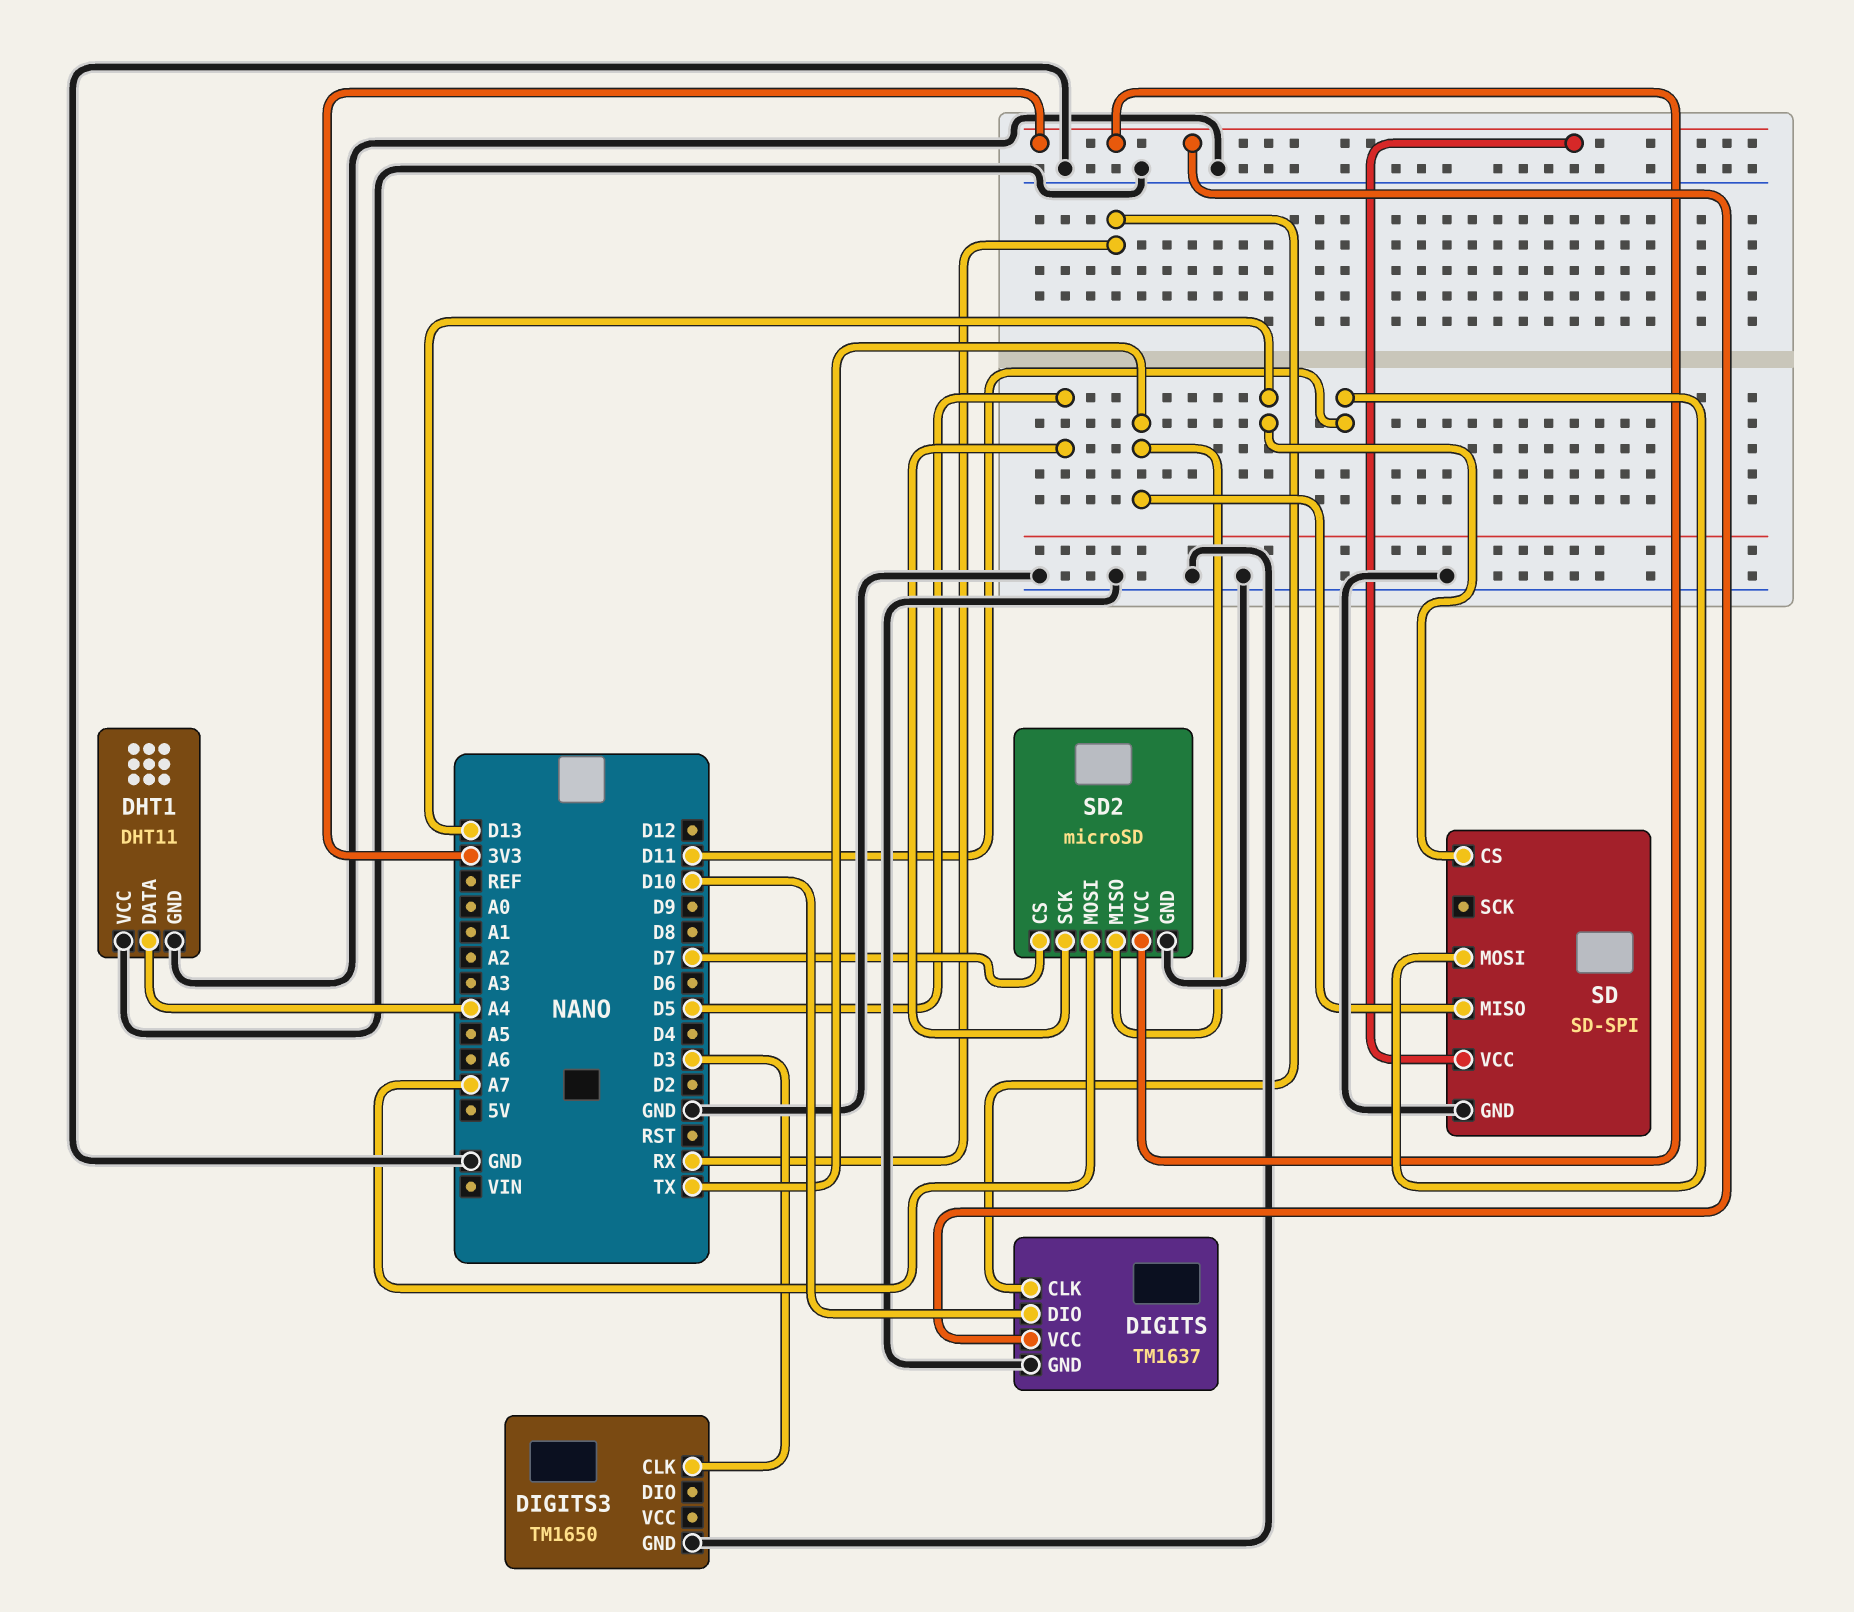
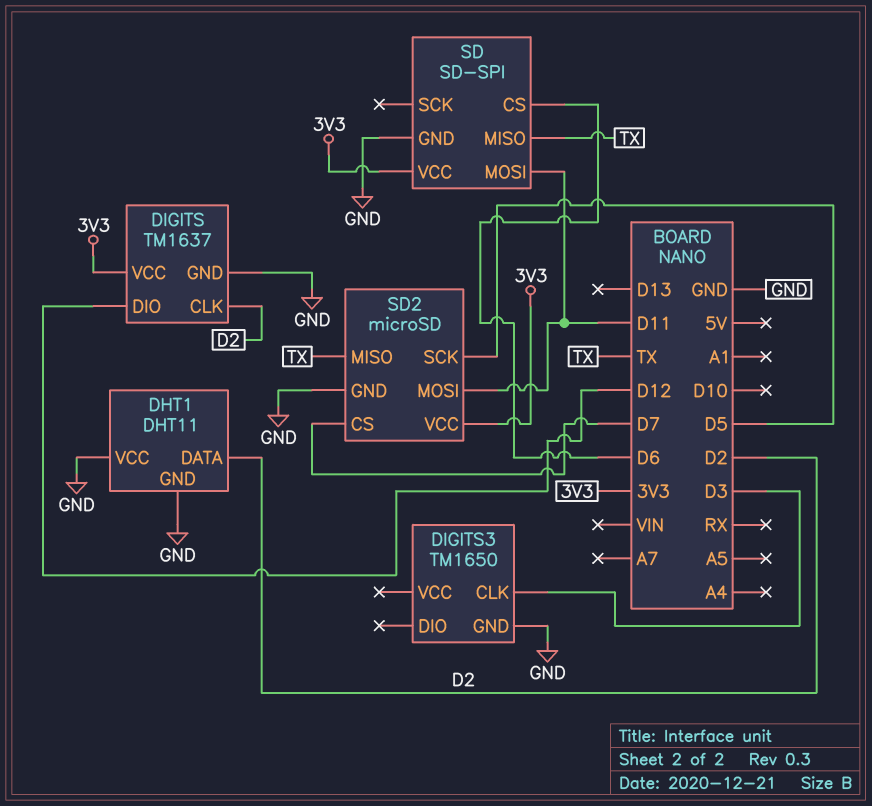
DHT1 pin DATA: A4 -> D2
DIGITS pin CLK: RX -> D2
DIGITS pin DIO: D10 -> D12
SD pin CS: D13 -> D6
SD2 pin MOSI: A7 -> D11

